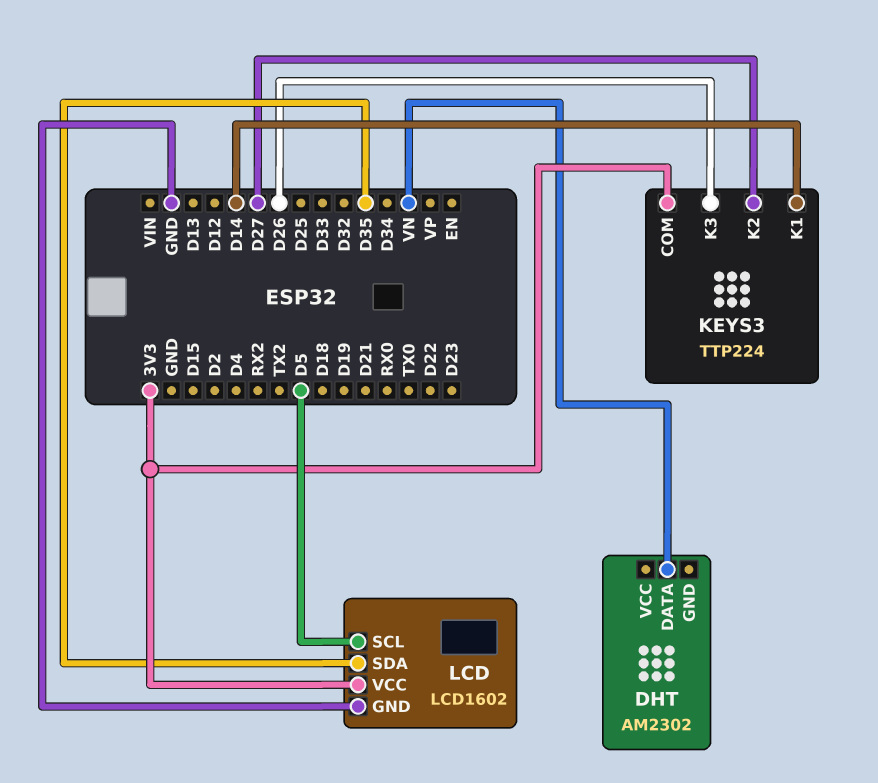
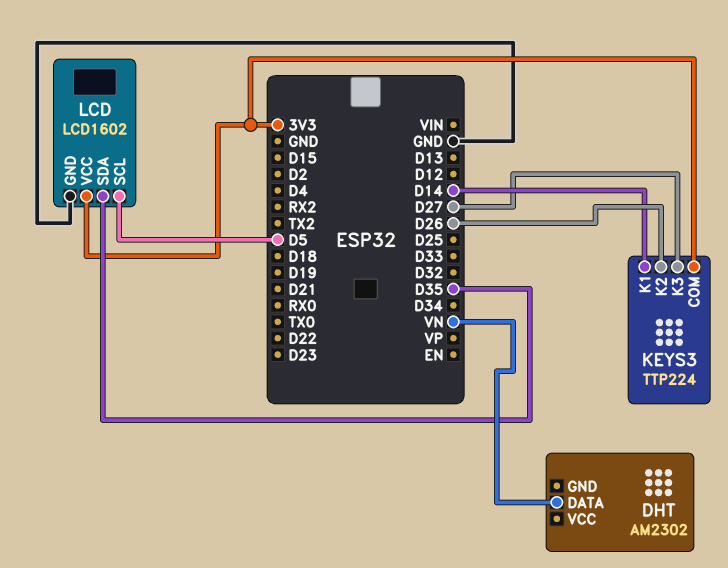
KEYS3 pin K2: D27 -> D26
KEYS3 pin K3: D26 -> D27

